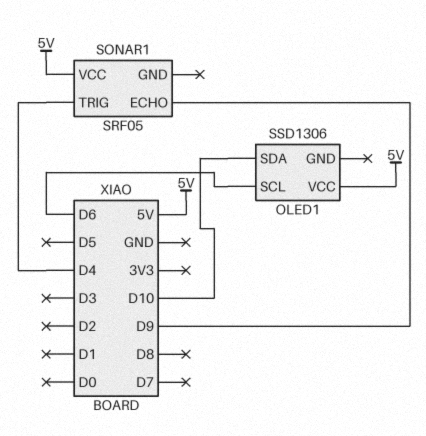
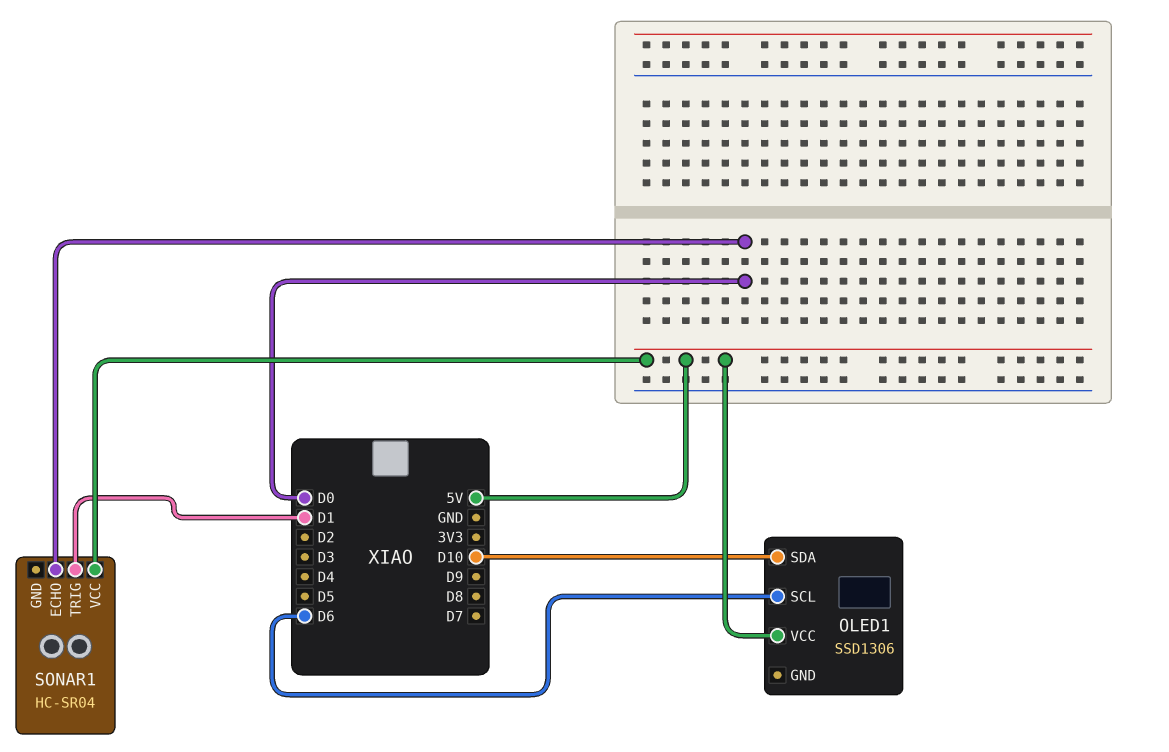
SONAR1: SRF05 -> HC-SR04
SONAR1 pin ECHO: D9 -> D0
SONAR1 pin TRIG: D4 -> D1

